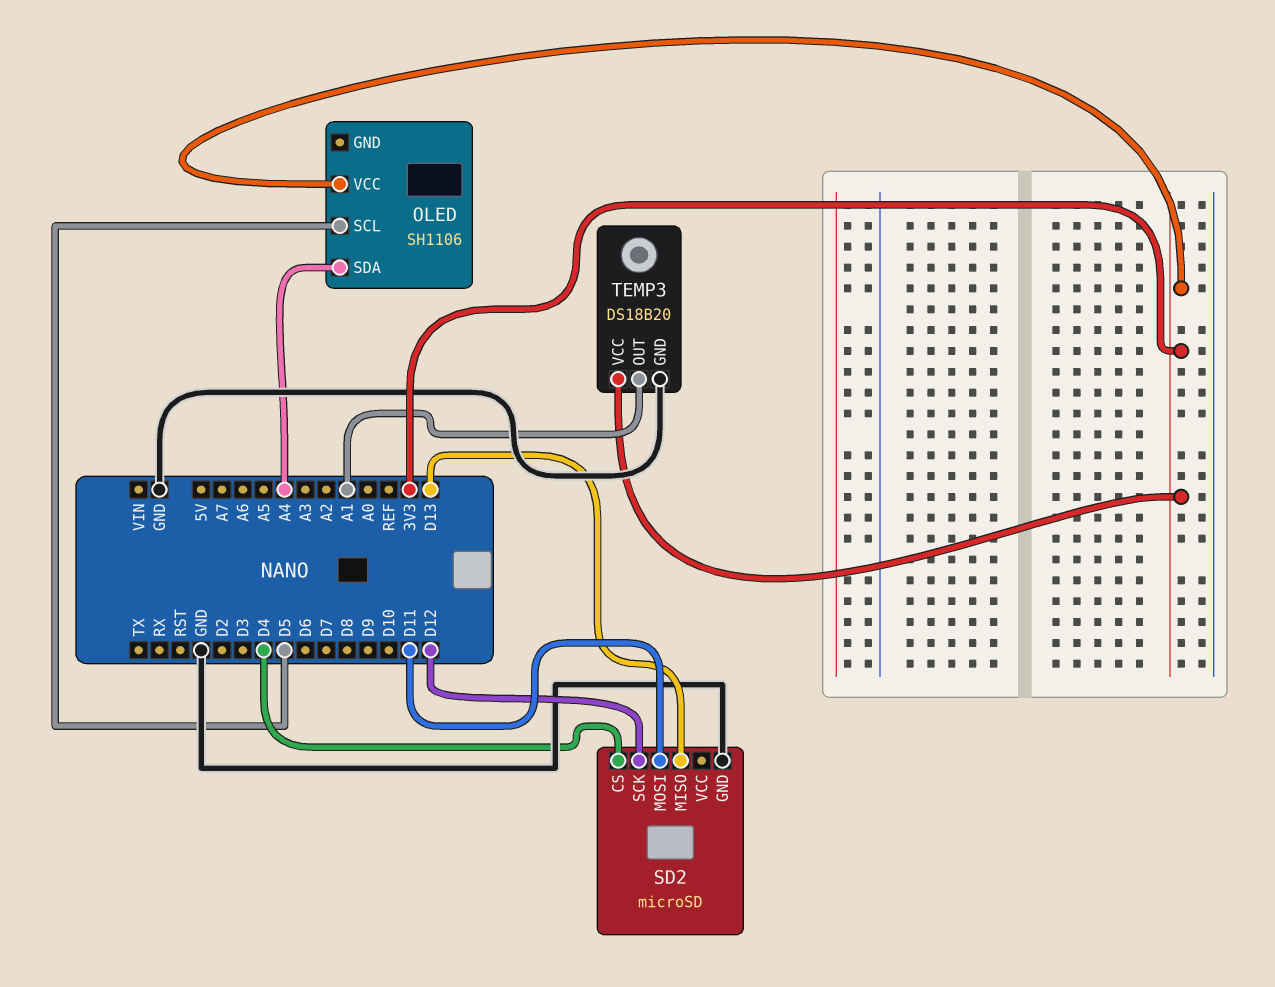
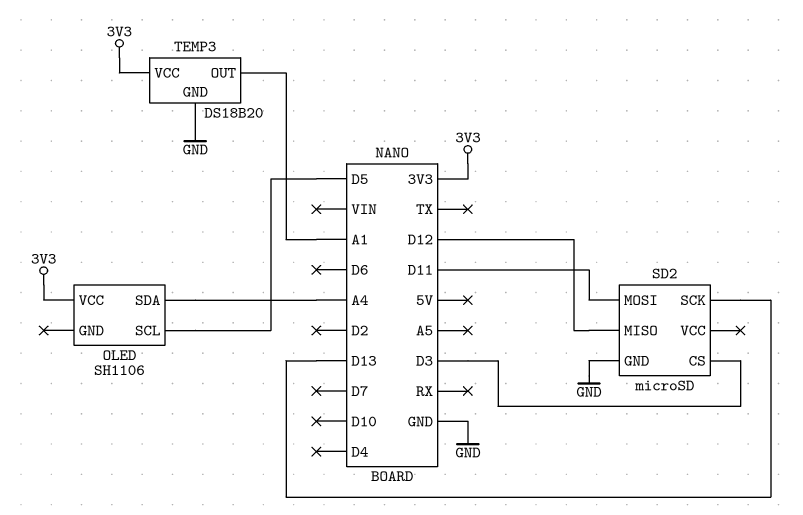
SD2 pin CS: D4 -> D3
SD2 pin MISO: D13 -> D12
SD2 pin SCK: D12 -> D13

